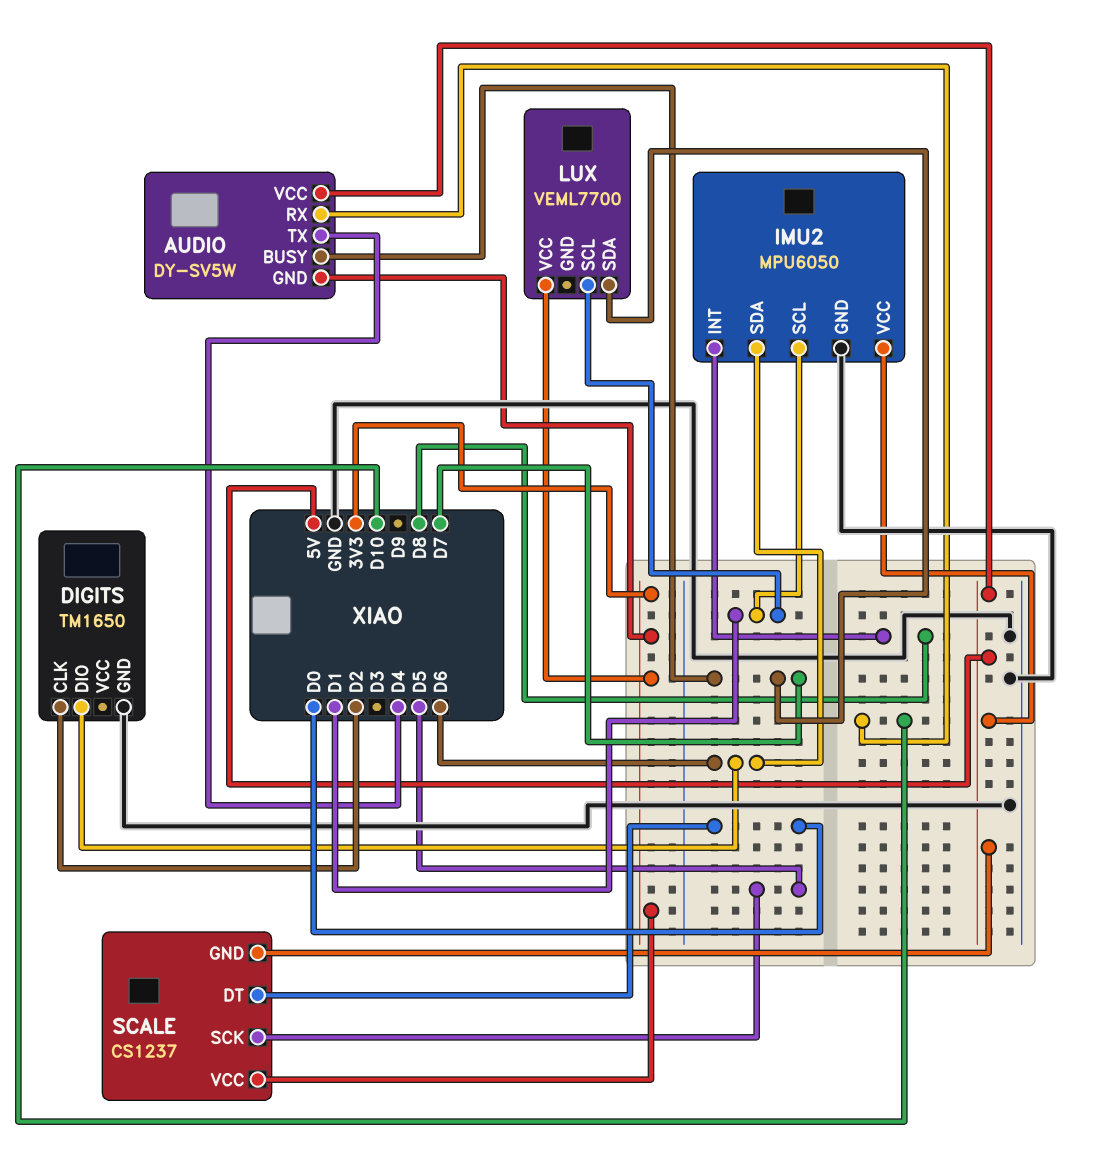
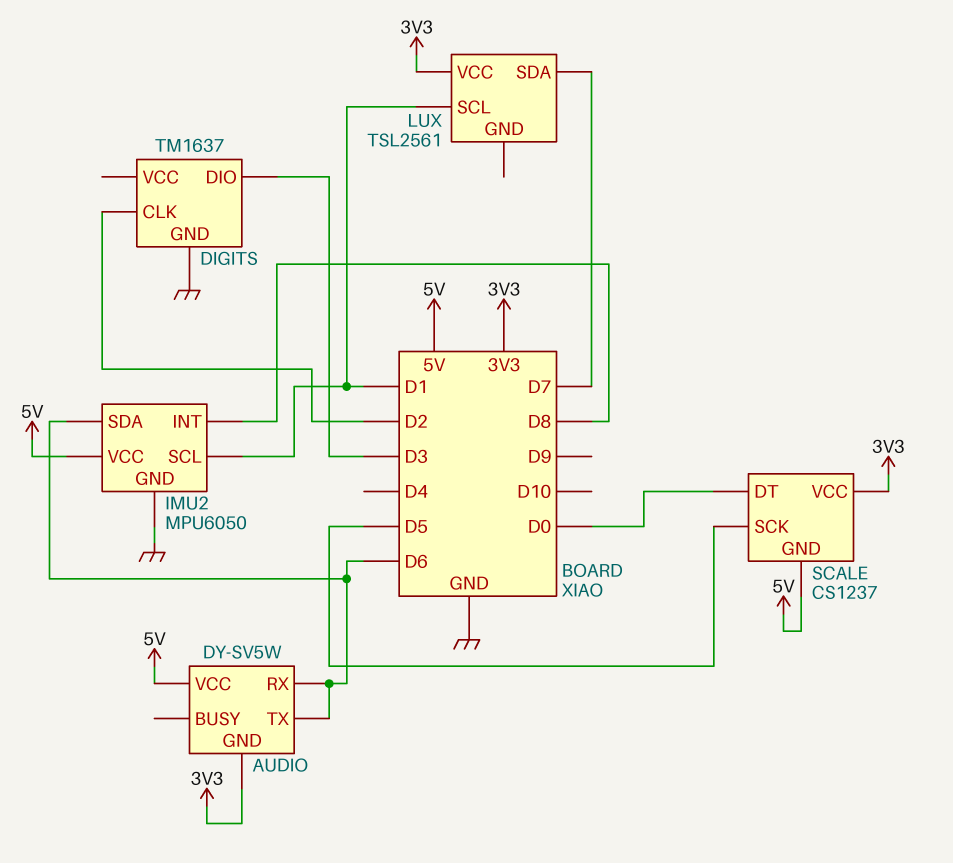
AUDIO pin BUSY: D7 -> none
AUDIO pin RX: D10 -> D6
AUDIO pin TX: D4 -> D6
DIGITS: TM1650 -> TM1637
DIGITS pin DIO: D6 -> D3
LUX: VEML7700 -> TSL2561

